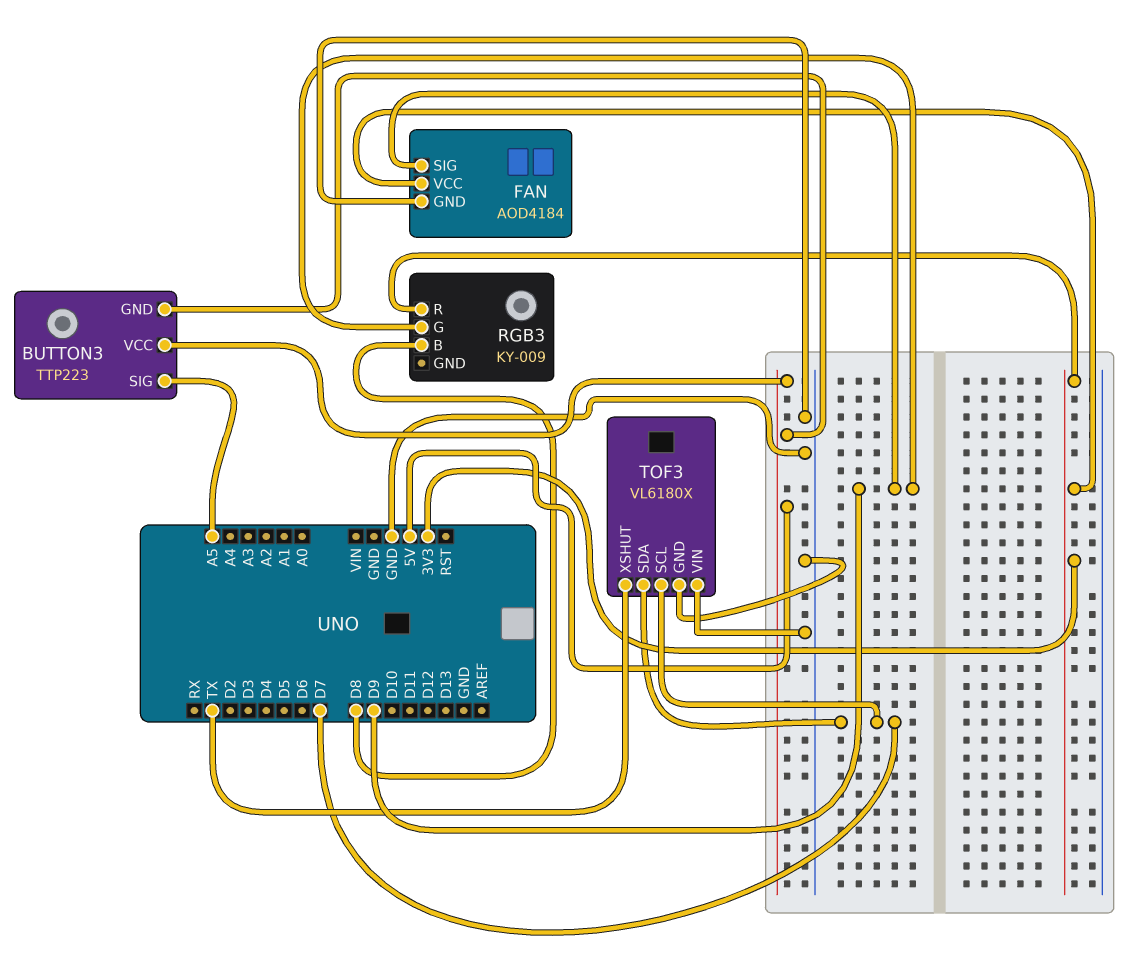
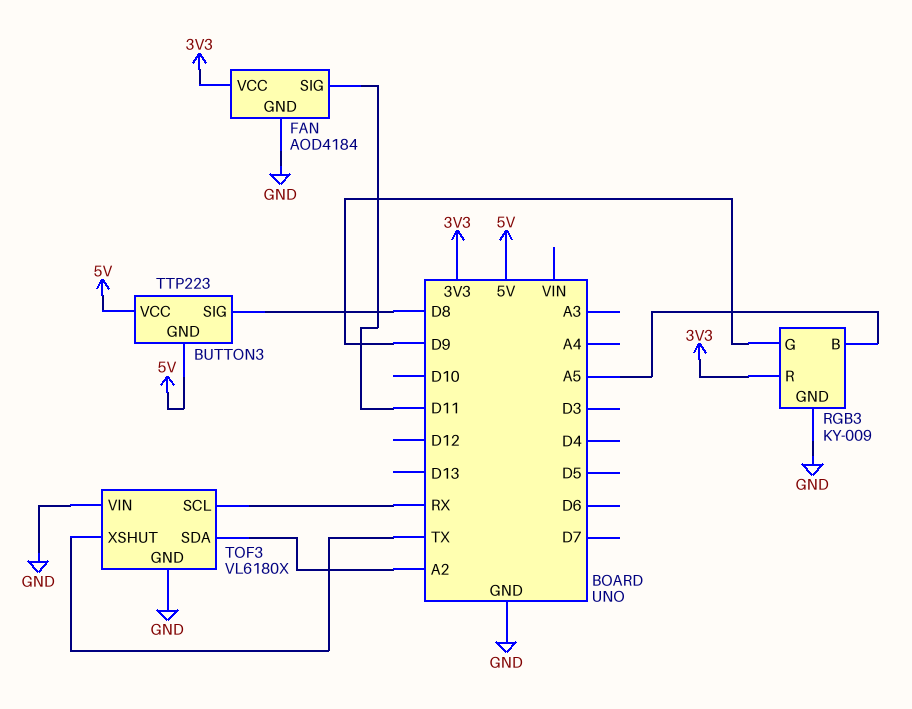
BUTTON3 pin SIG: A5 -> D8
FAN pin SIG: D9 -> D11
RGB3 pin B: D8 -> A5
RGB3 pin GND: none -> GND
TOF3 pin SCL: D7 -> RX
TOF3 pin SDA: D7 -> A2

